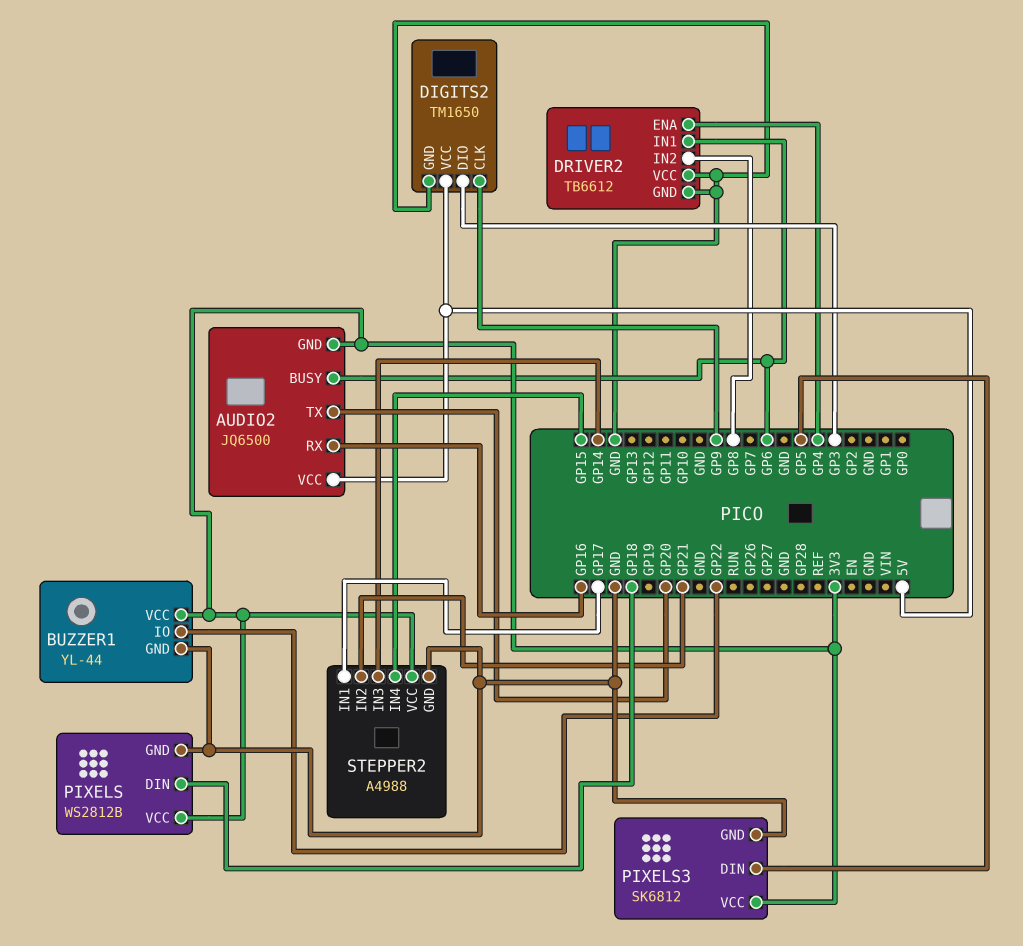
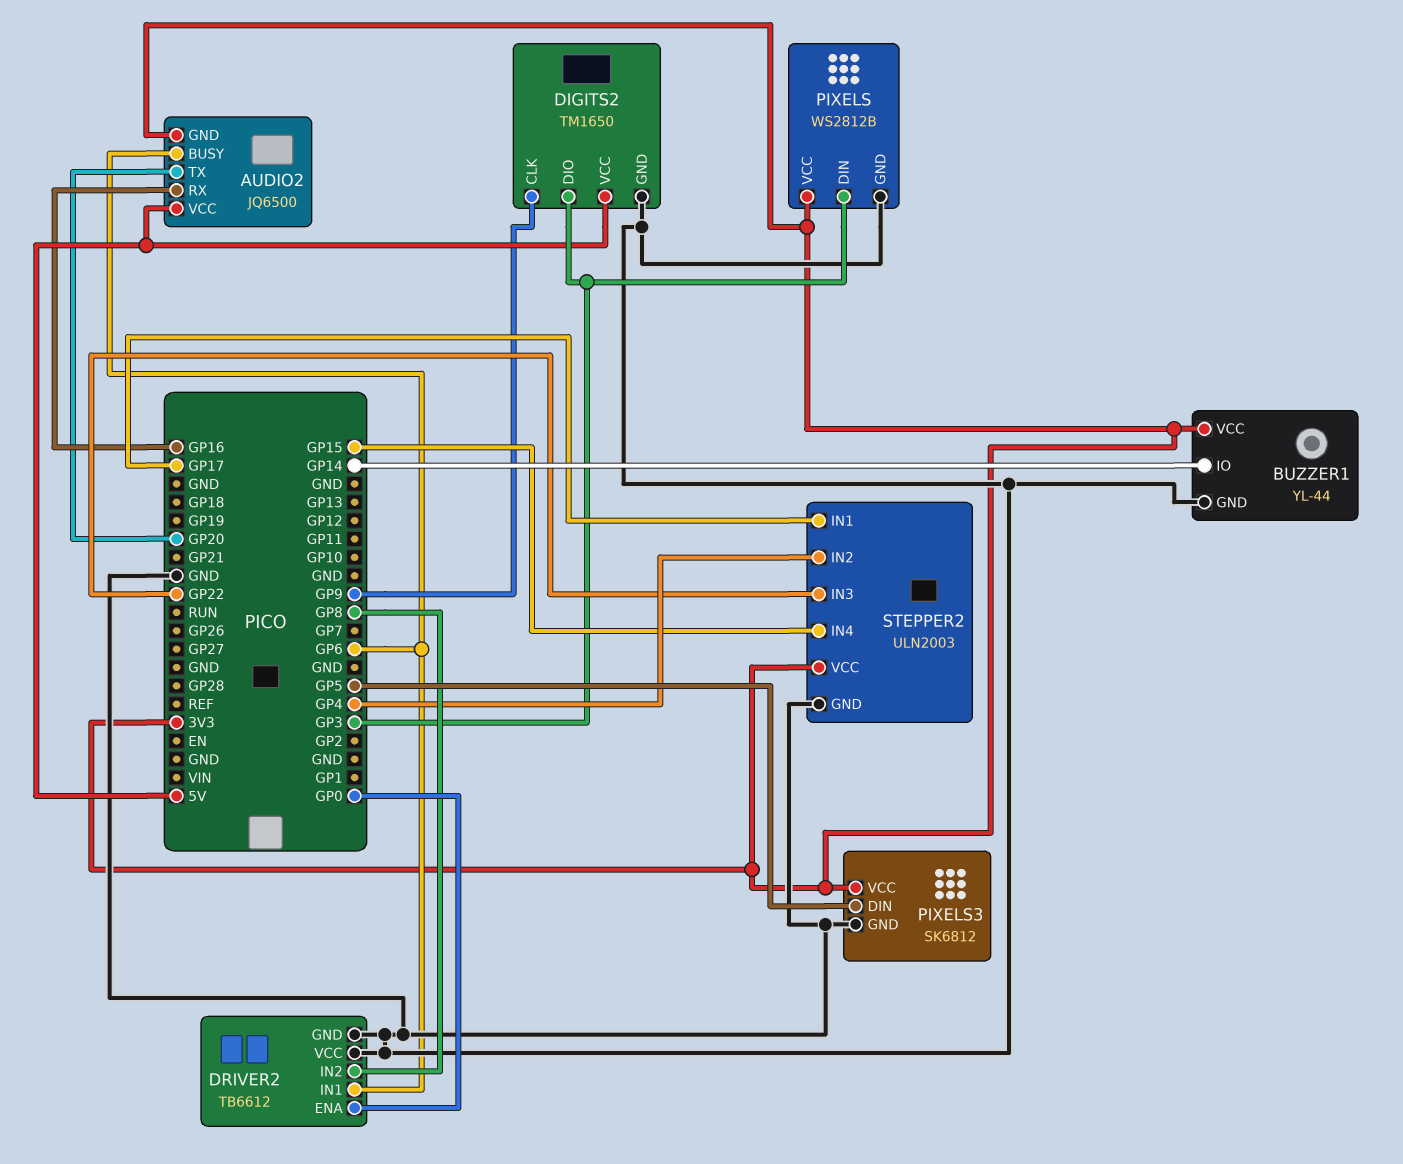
BUZZER1 pin IO: GP22 -> GP14
DRIVER2 pin ENA: GP4 -> GP0
PIXELS pin DIN: GP18 -> GP3
STEPPER2: A4988 -> ULN2003
STEPPER2 pin IN2: GP21 -> GP4
STEPPER2 pin IN3: GP14 -> GP22

